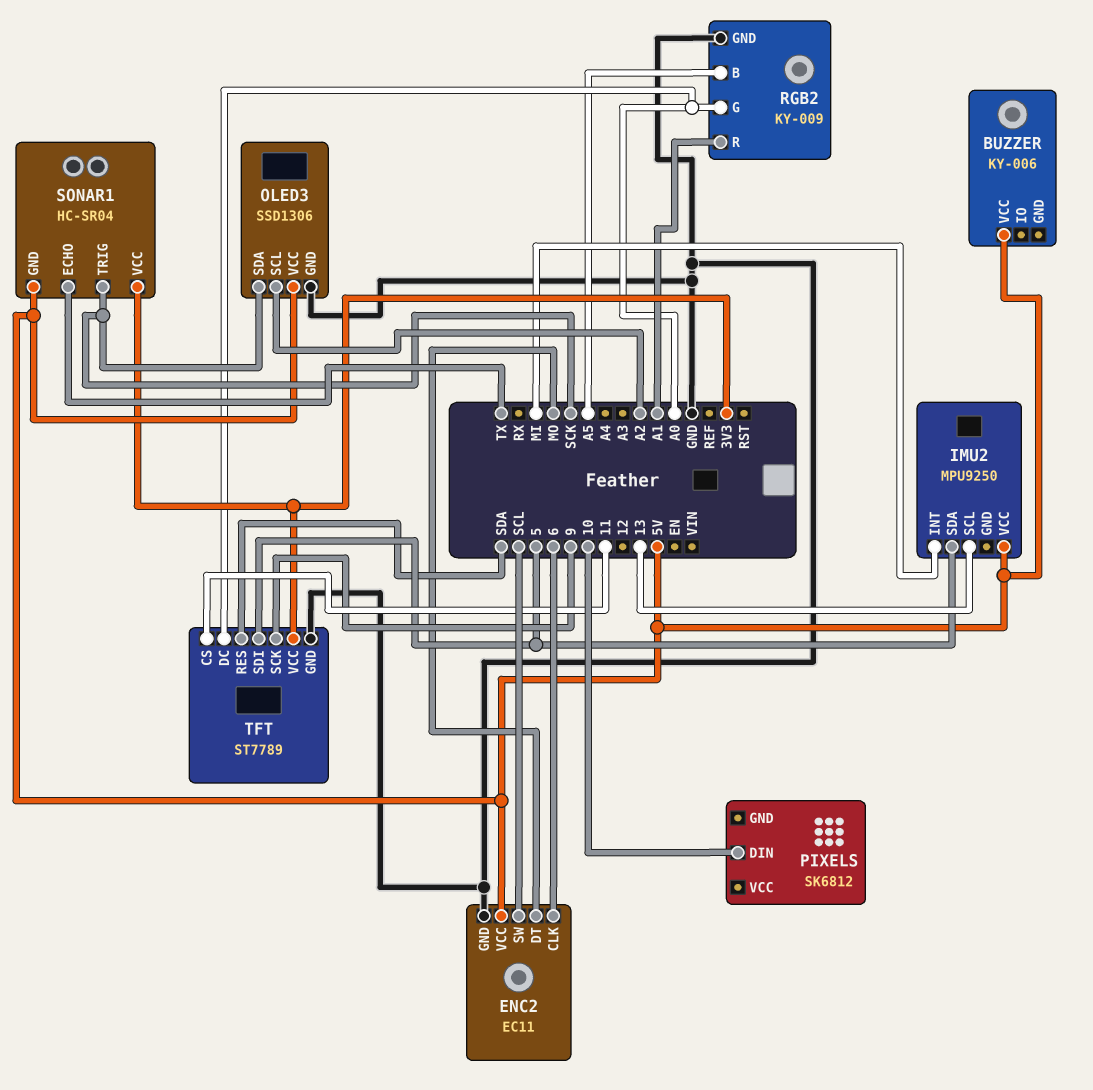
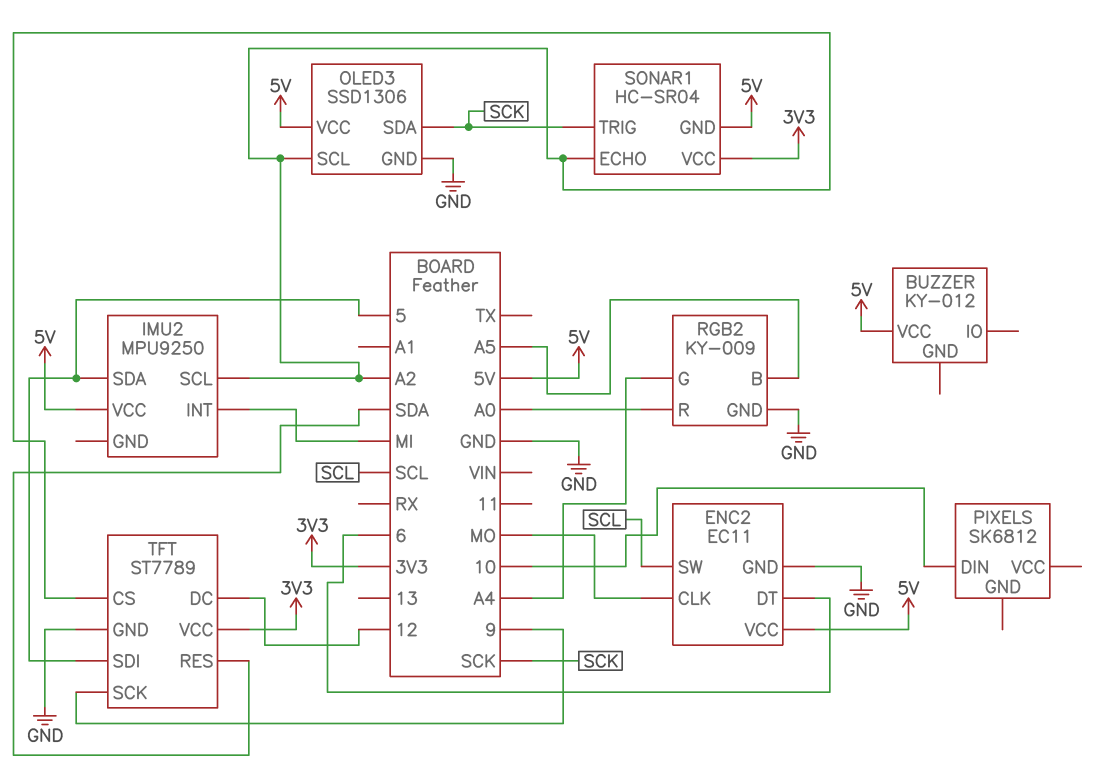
BUZZER: KY-006 -> KY-012
ENC2 pin CLK: 6 -> MO
ENC2 pin DT: MO -> 6
IMU2 pin SCL: 13 -> A2
RGB2 pin G: A0 -> A4
RGB2 pin R: A1 -> A0
SONAR1 pin ECHO: TX -> A2
TFT pin CS: 11 -> A2
TFT pin DC: A0 -> 12

